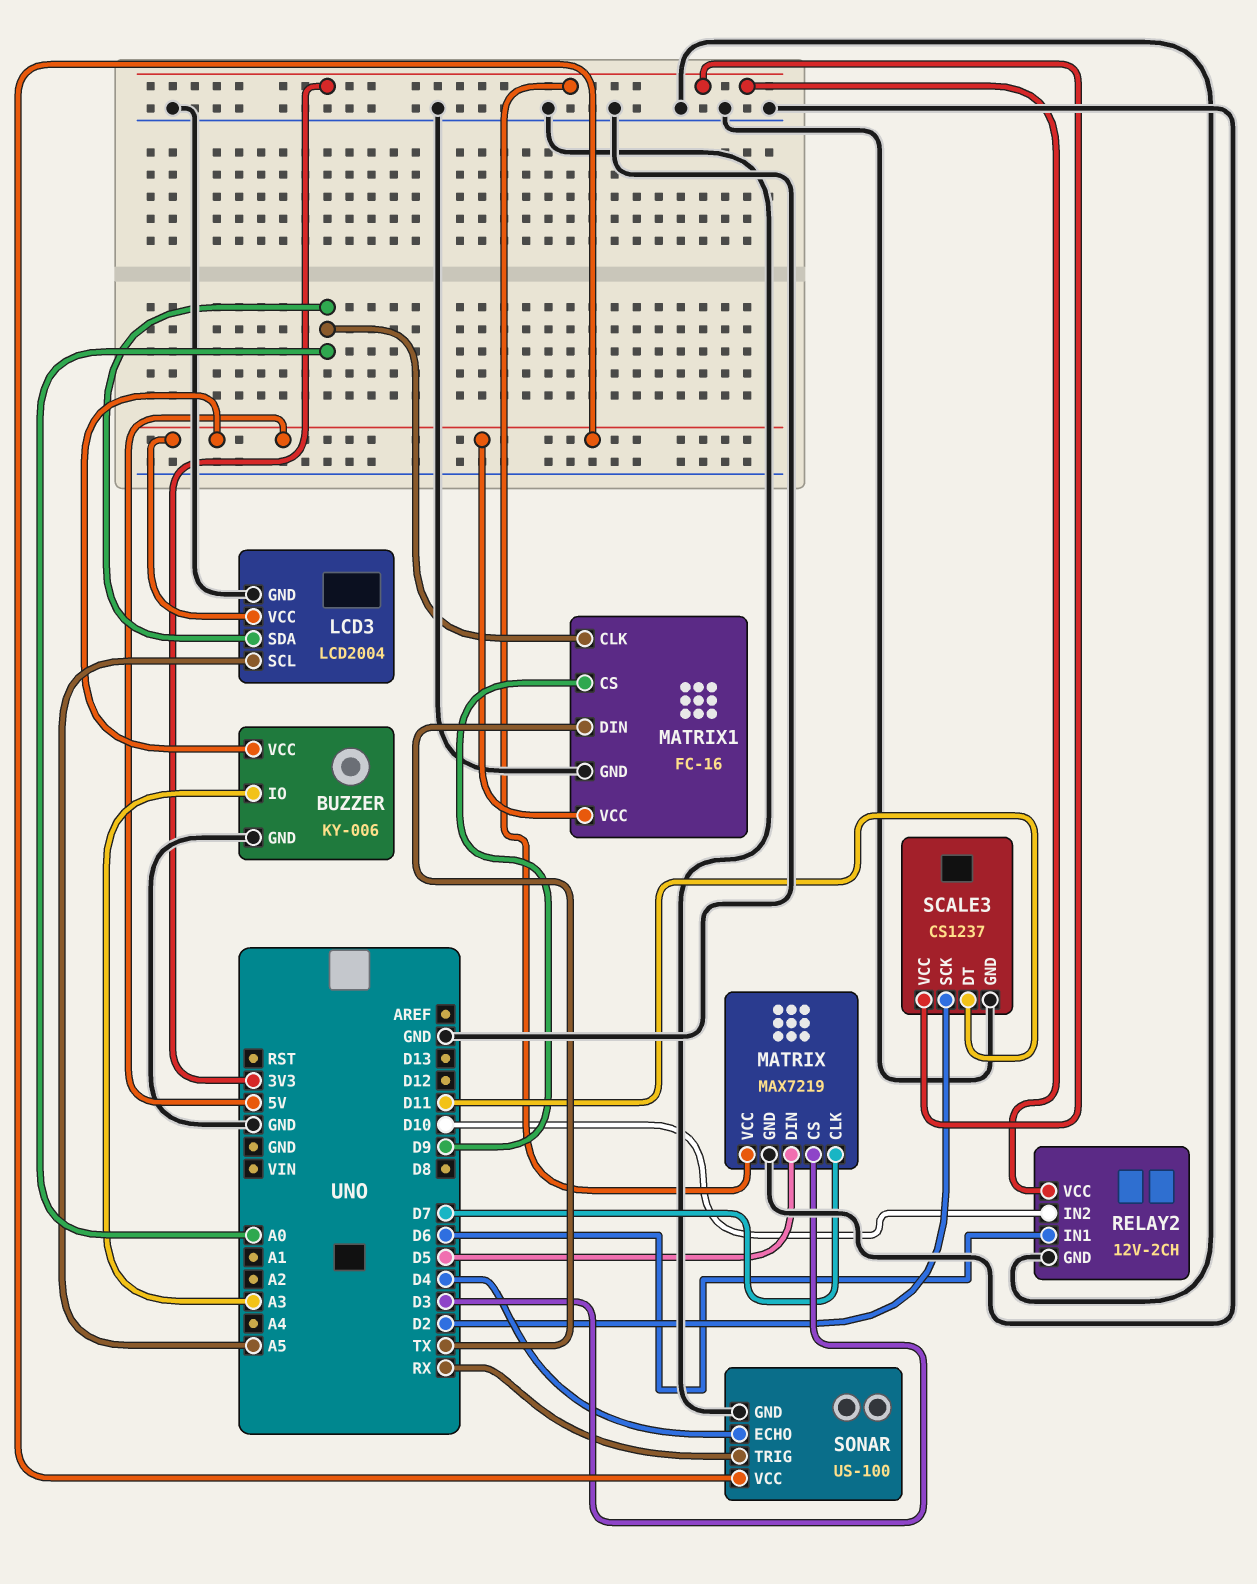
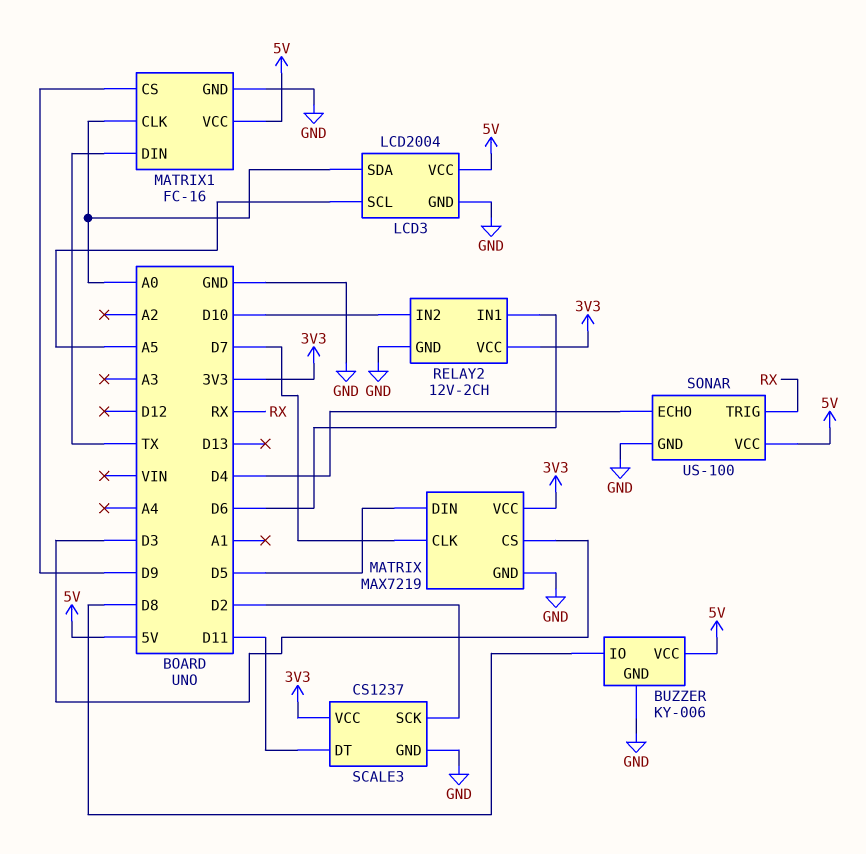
BUZZER pin IO: A3 -> D8

